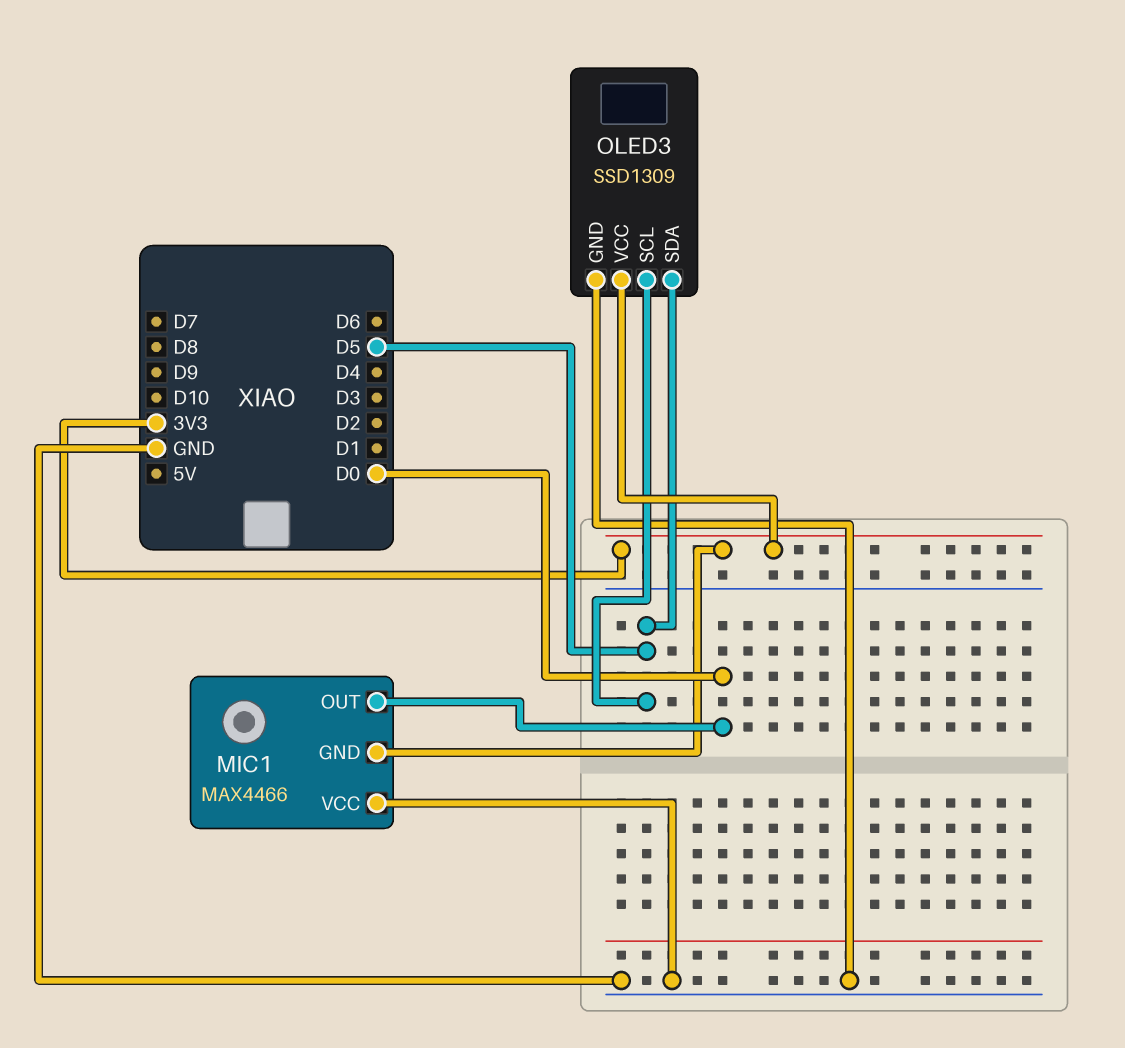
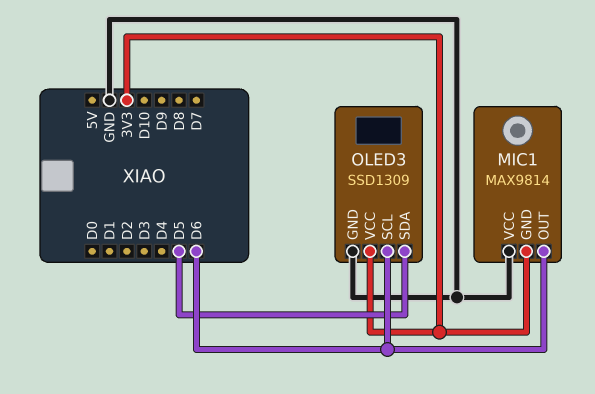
MIC1: MAX4466 -> MAX9814
MIC1 pin OUT: D0 -> D6
OLED3 pin SCL: D5 -> D6

